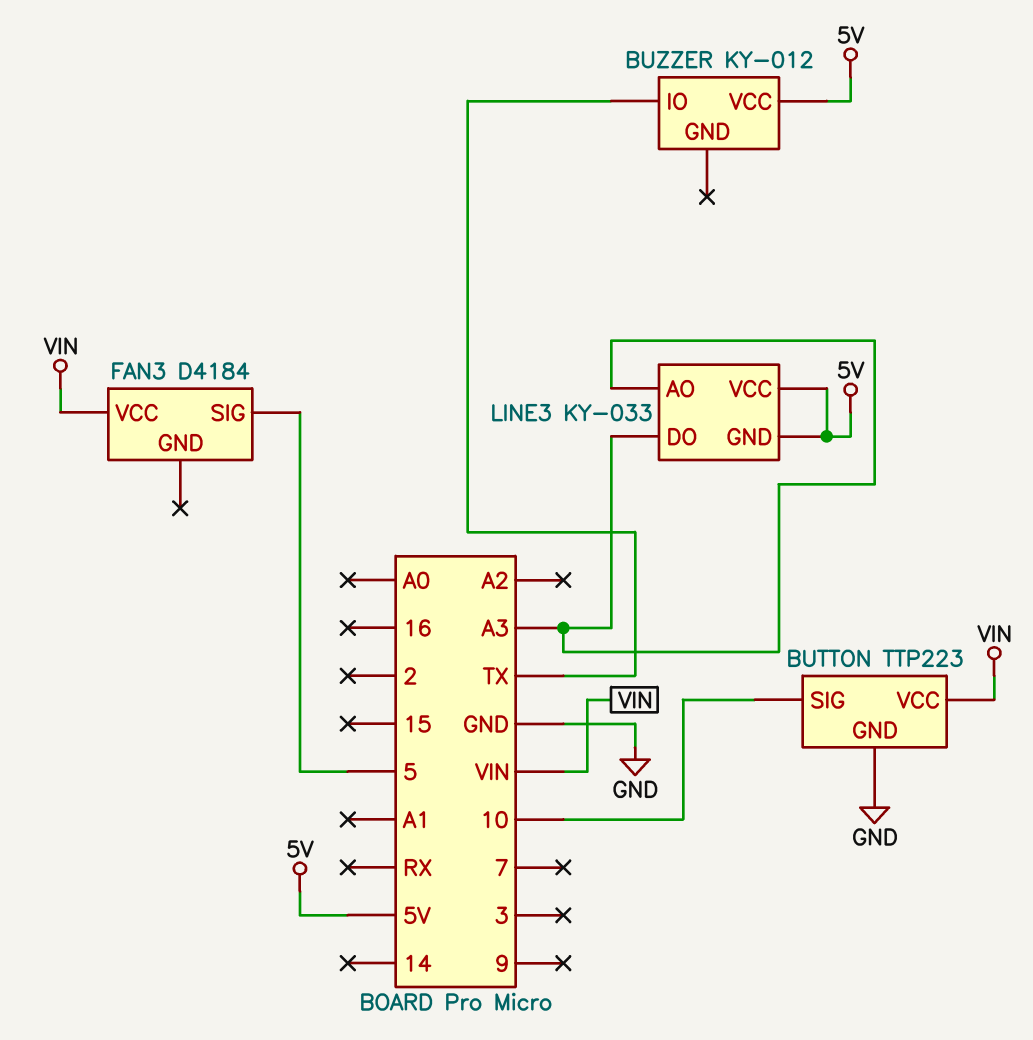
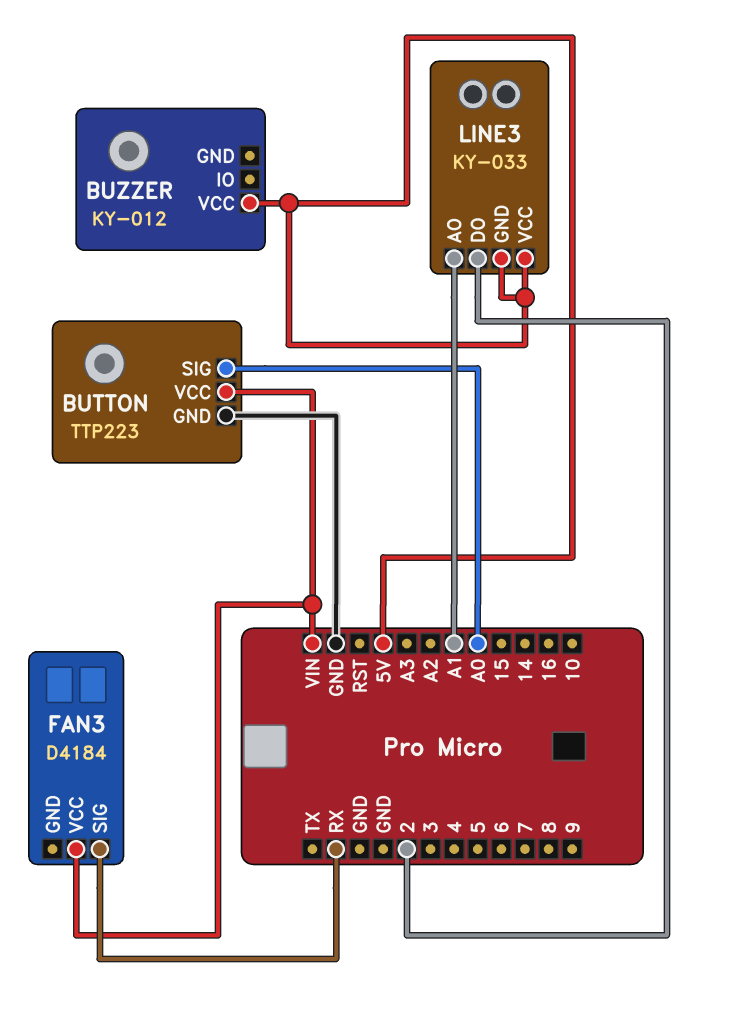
BUTTON pin SIG: 10 -> A0
BUZZER pin IO: TX -> none
FAN3 pin SIG: 5 -> RX
LINE3 pin AO: A3 -> A1
LINE3 pin DO: A3 -> 2

